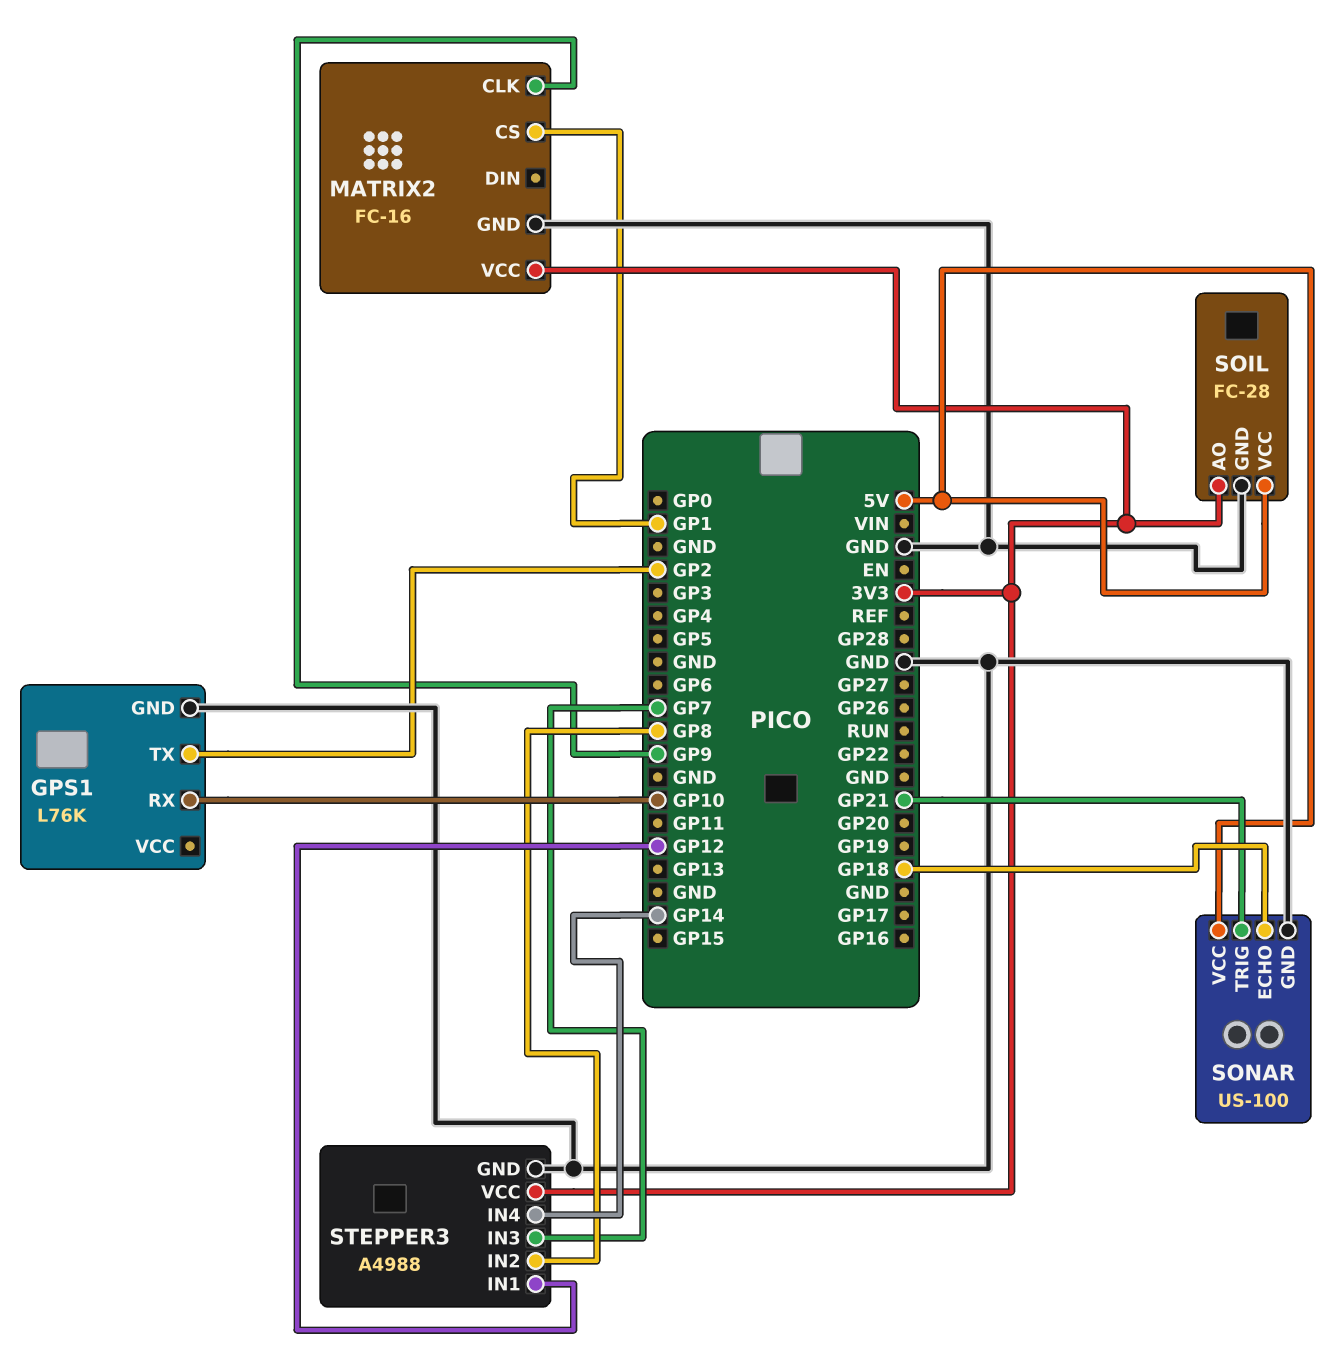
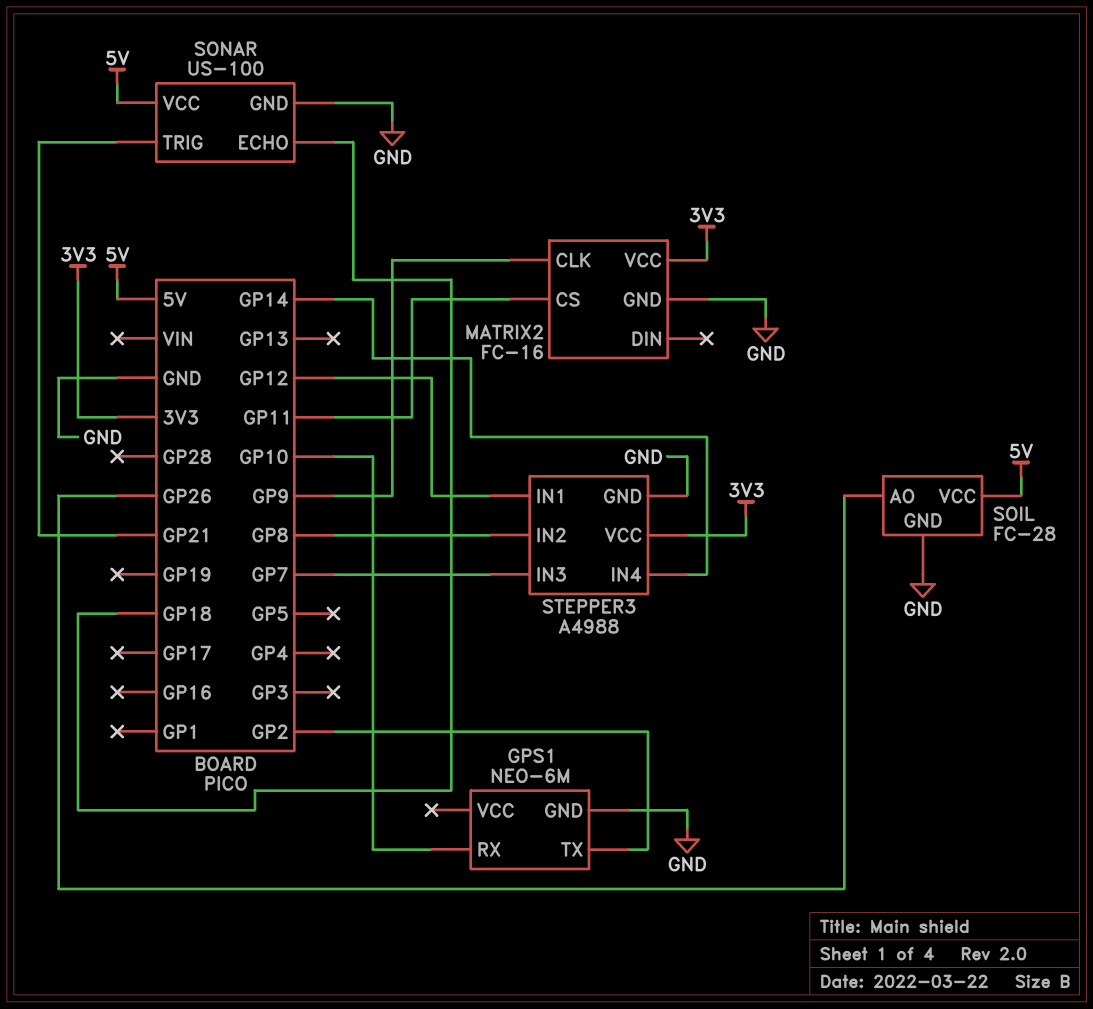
GPS1: L76K -> NEO-6M
MATRIX2 pin CS: GP1 -> GP11
SOIL pin AO: 3V3 -> GP26

